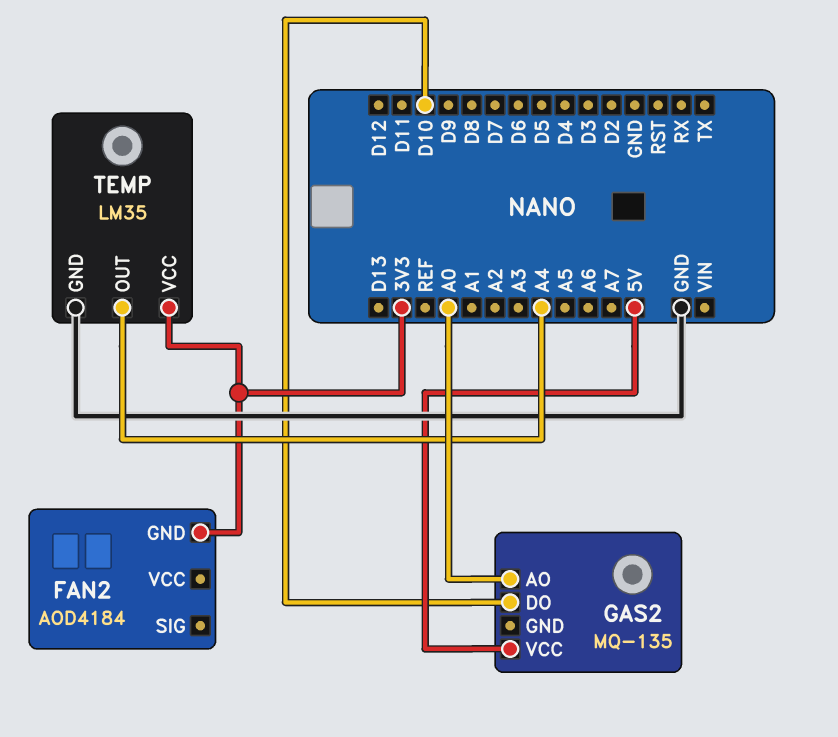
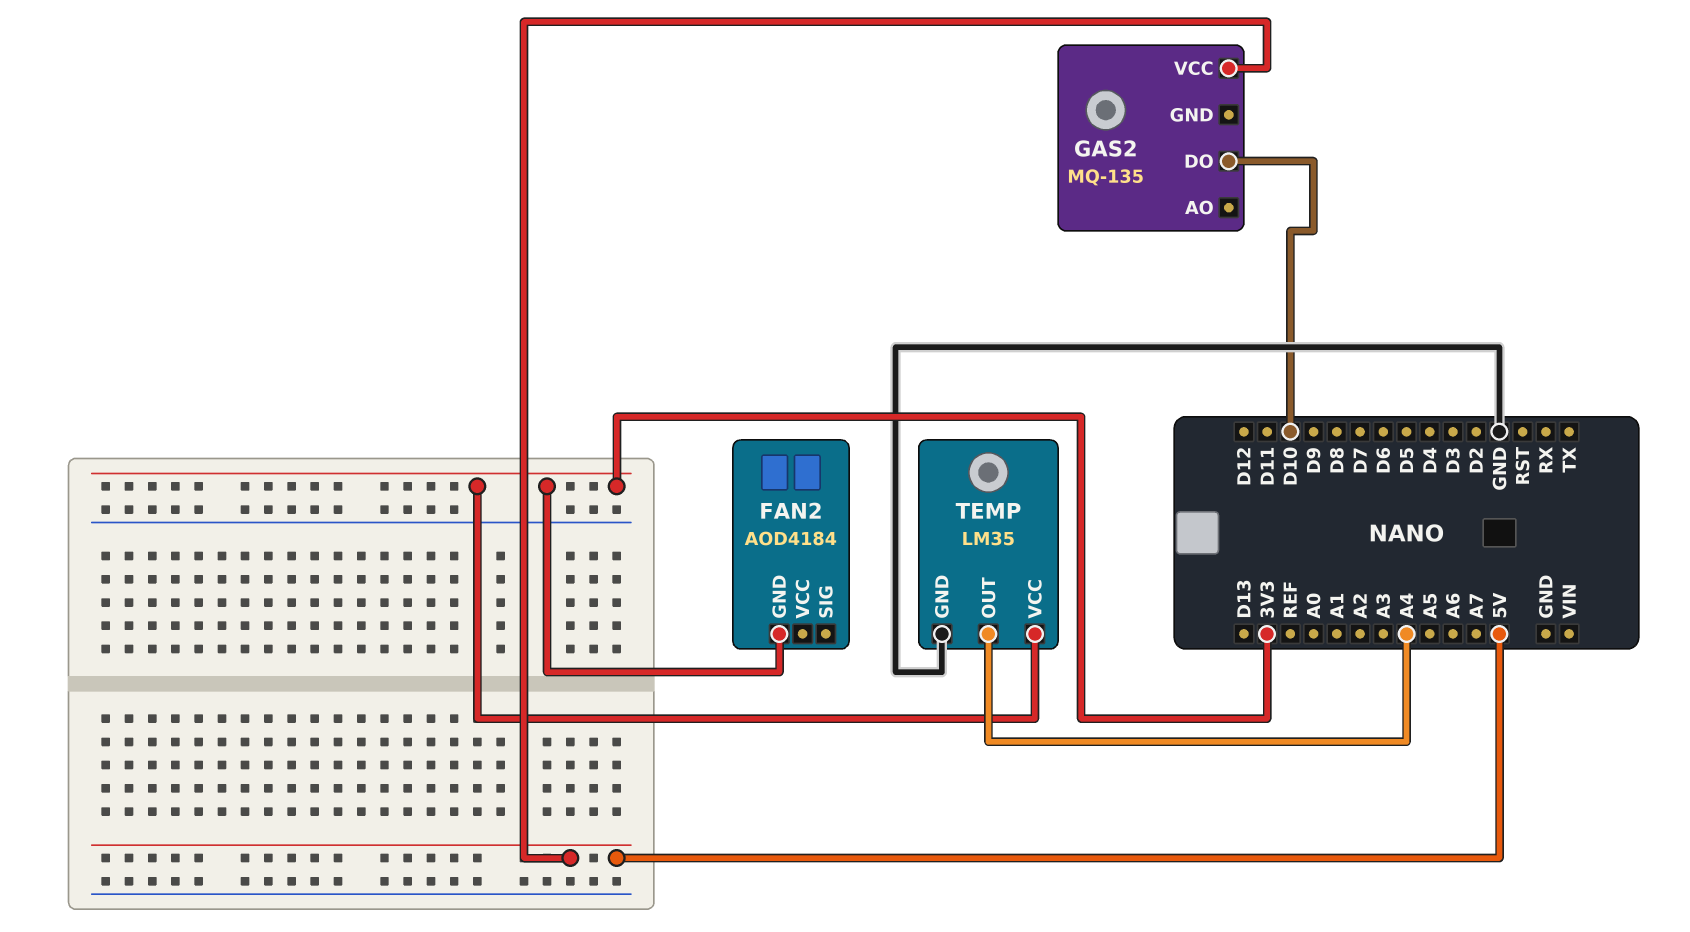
GAS2 pin AO: A0 -> none

